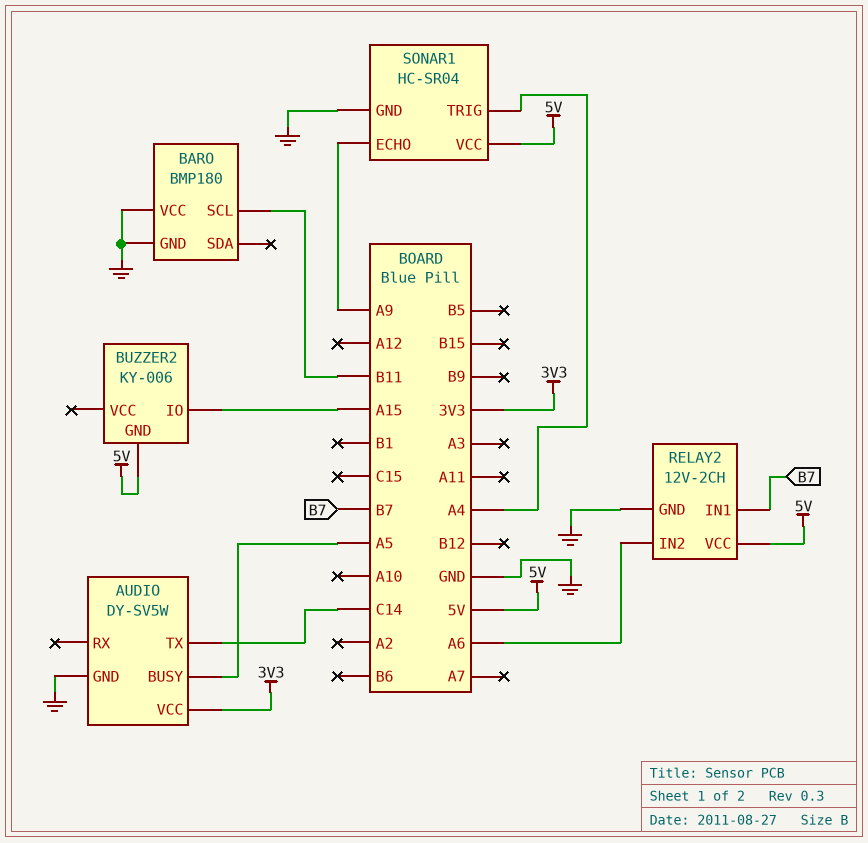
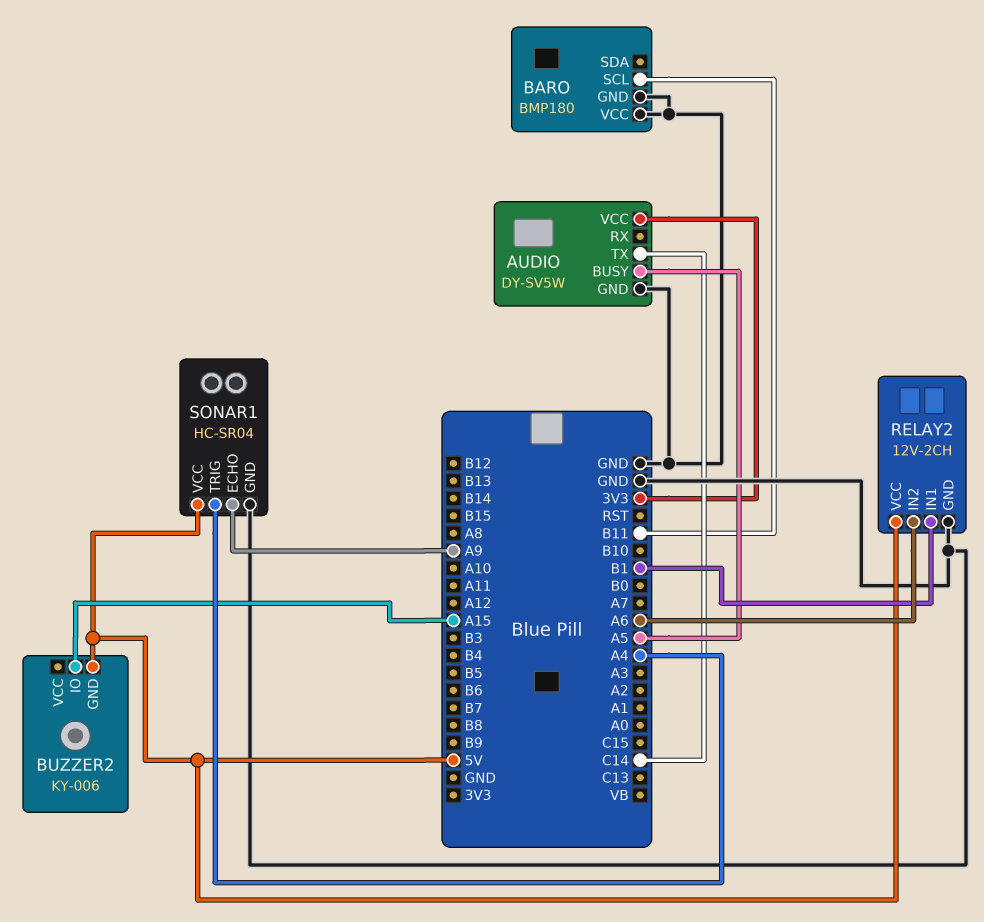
RELAY2 pin IN1: B7 -> B1

